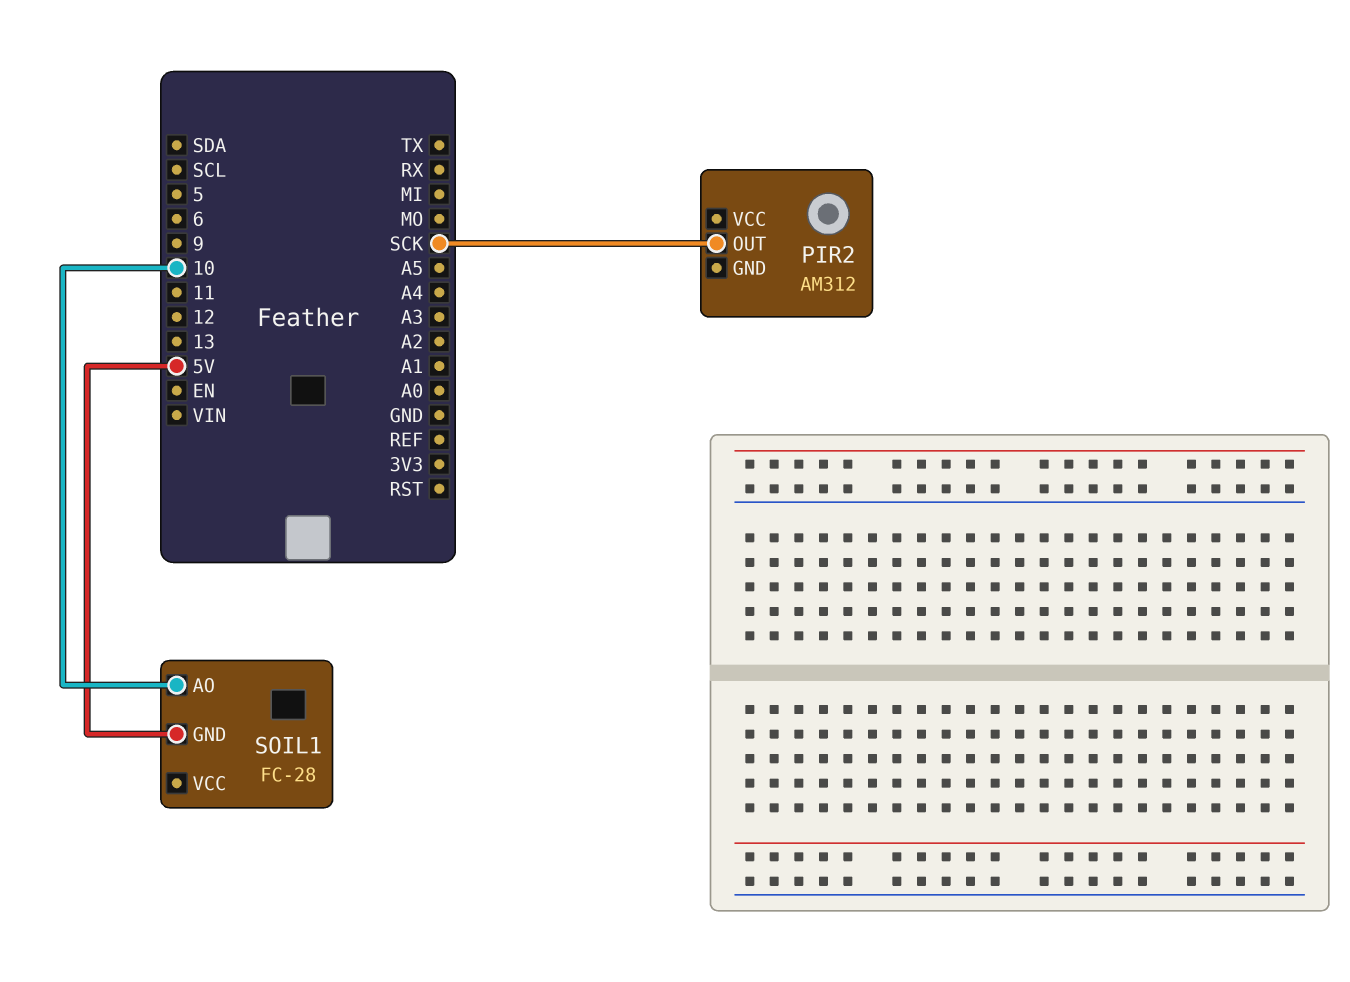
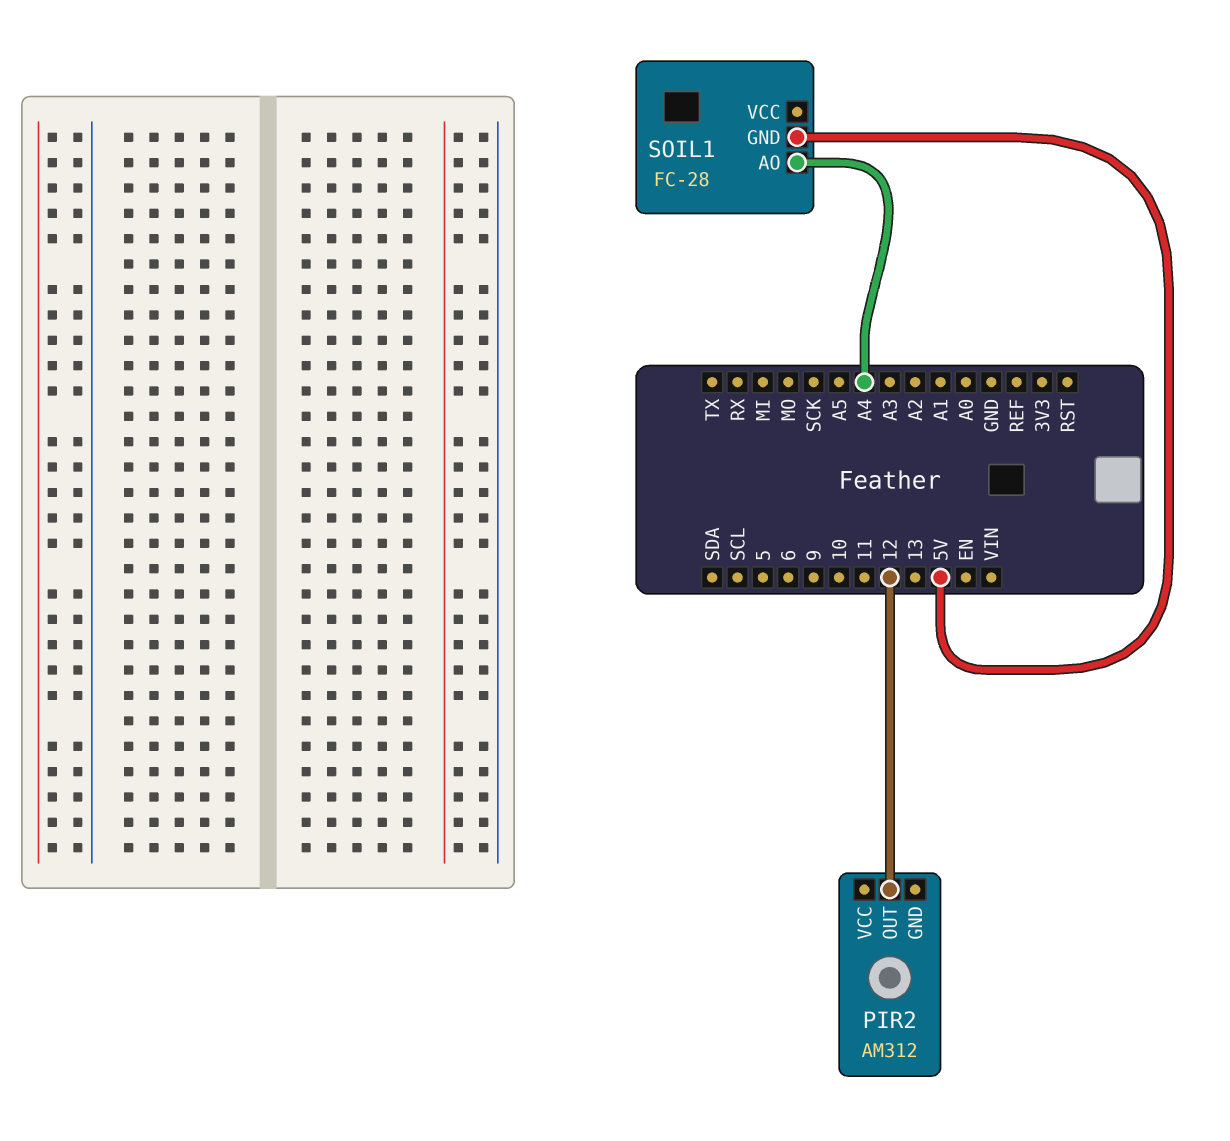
PIR2 pin OUT: SCK -> 12
SOIL1 pin AO: 10 -> A4

